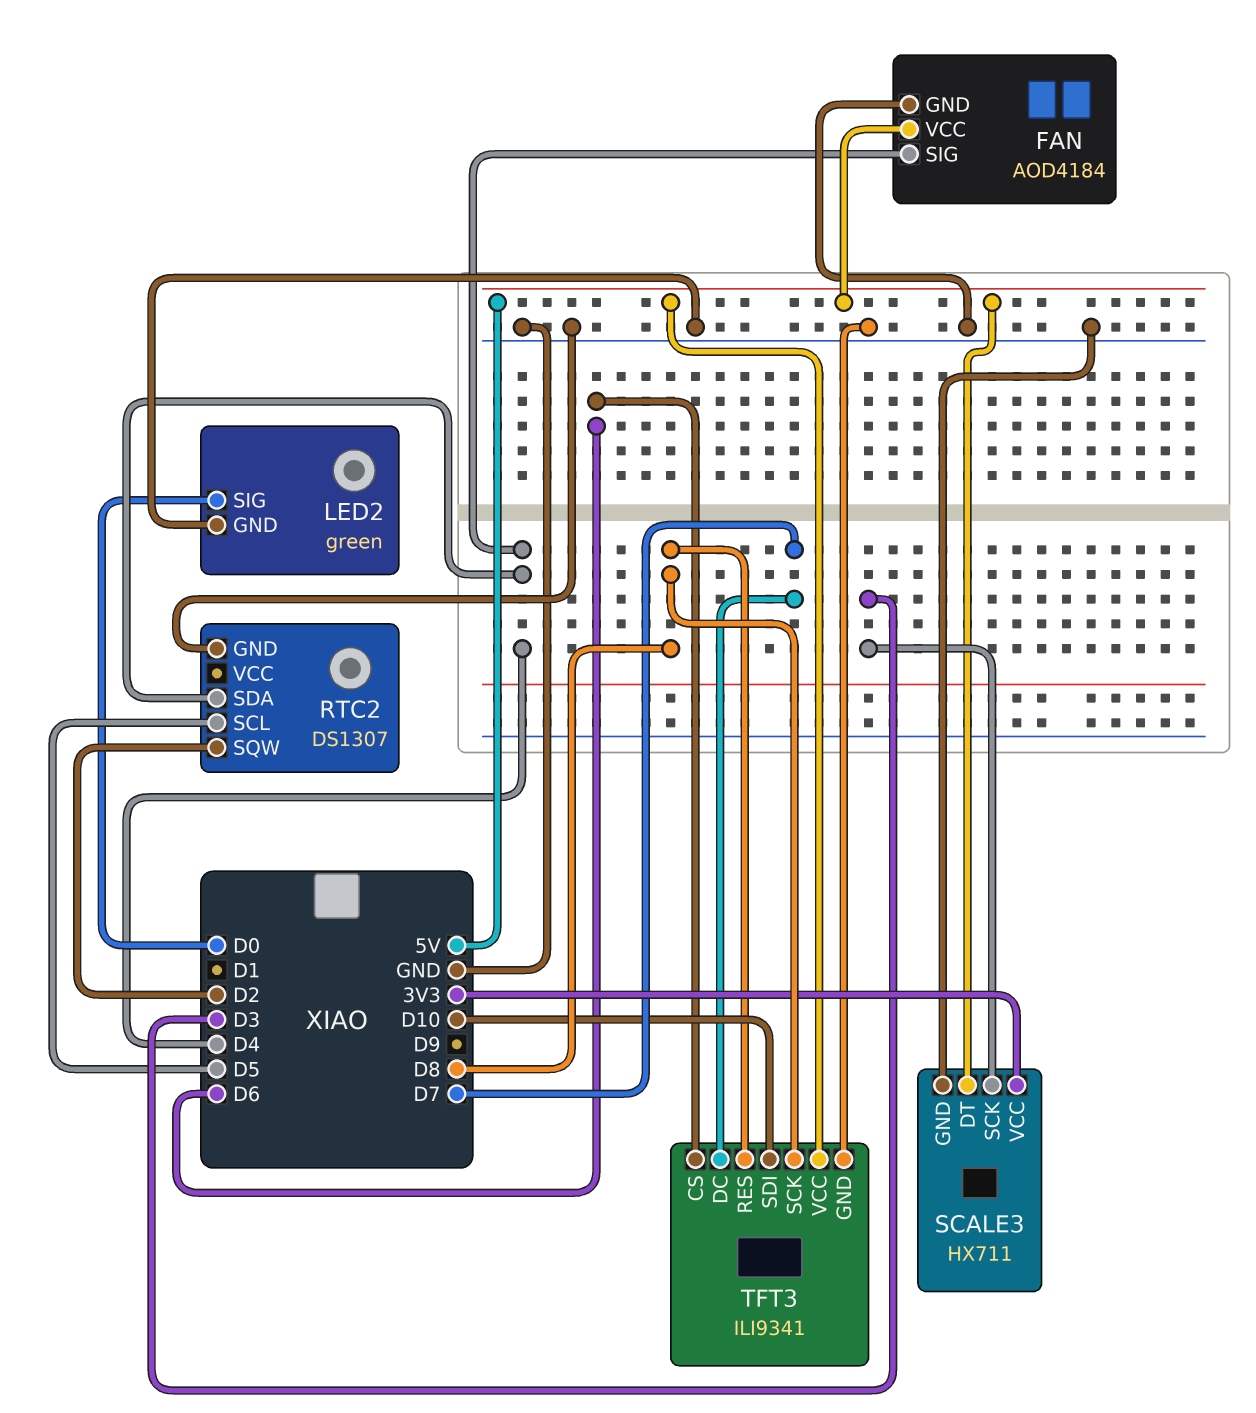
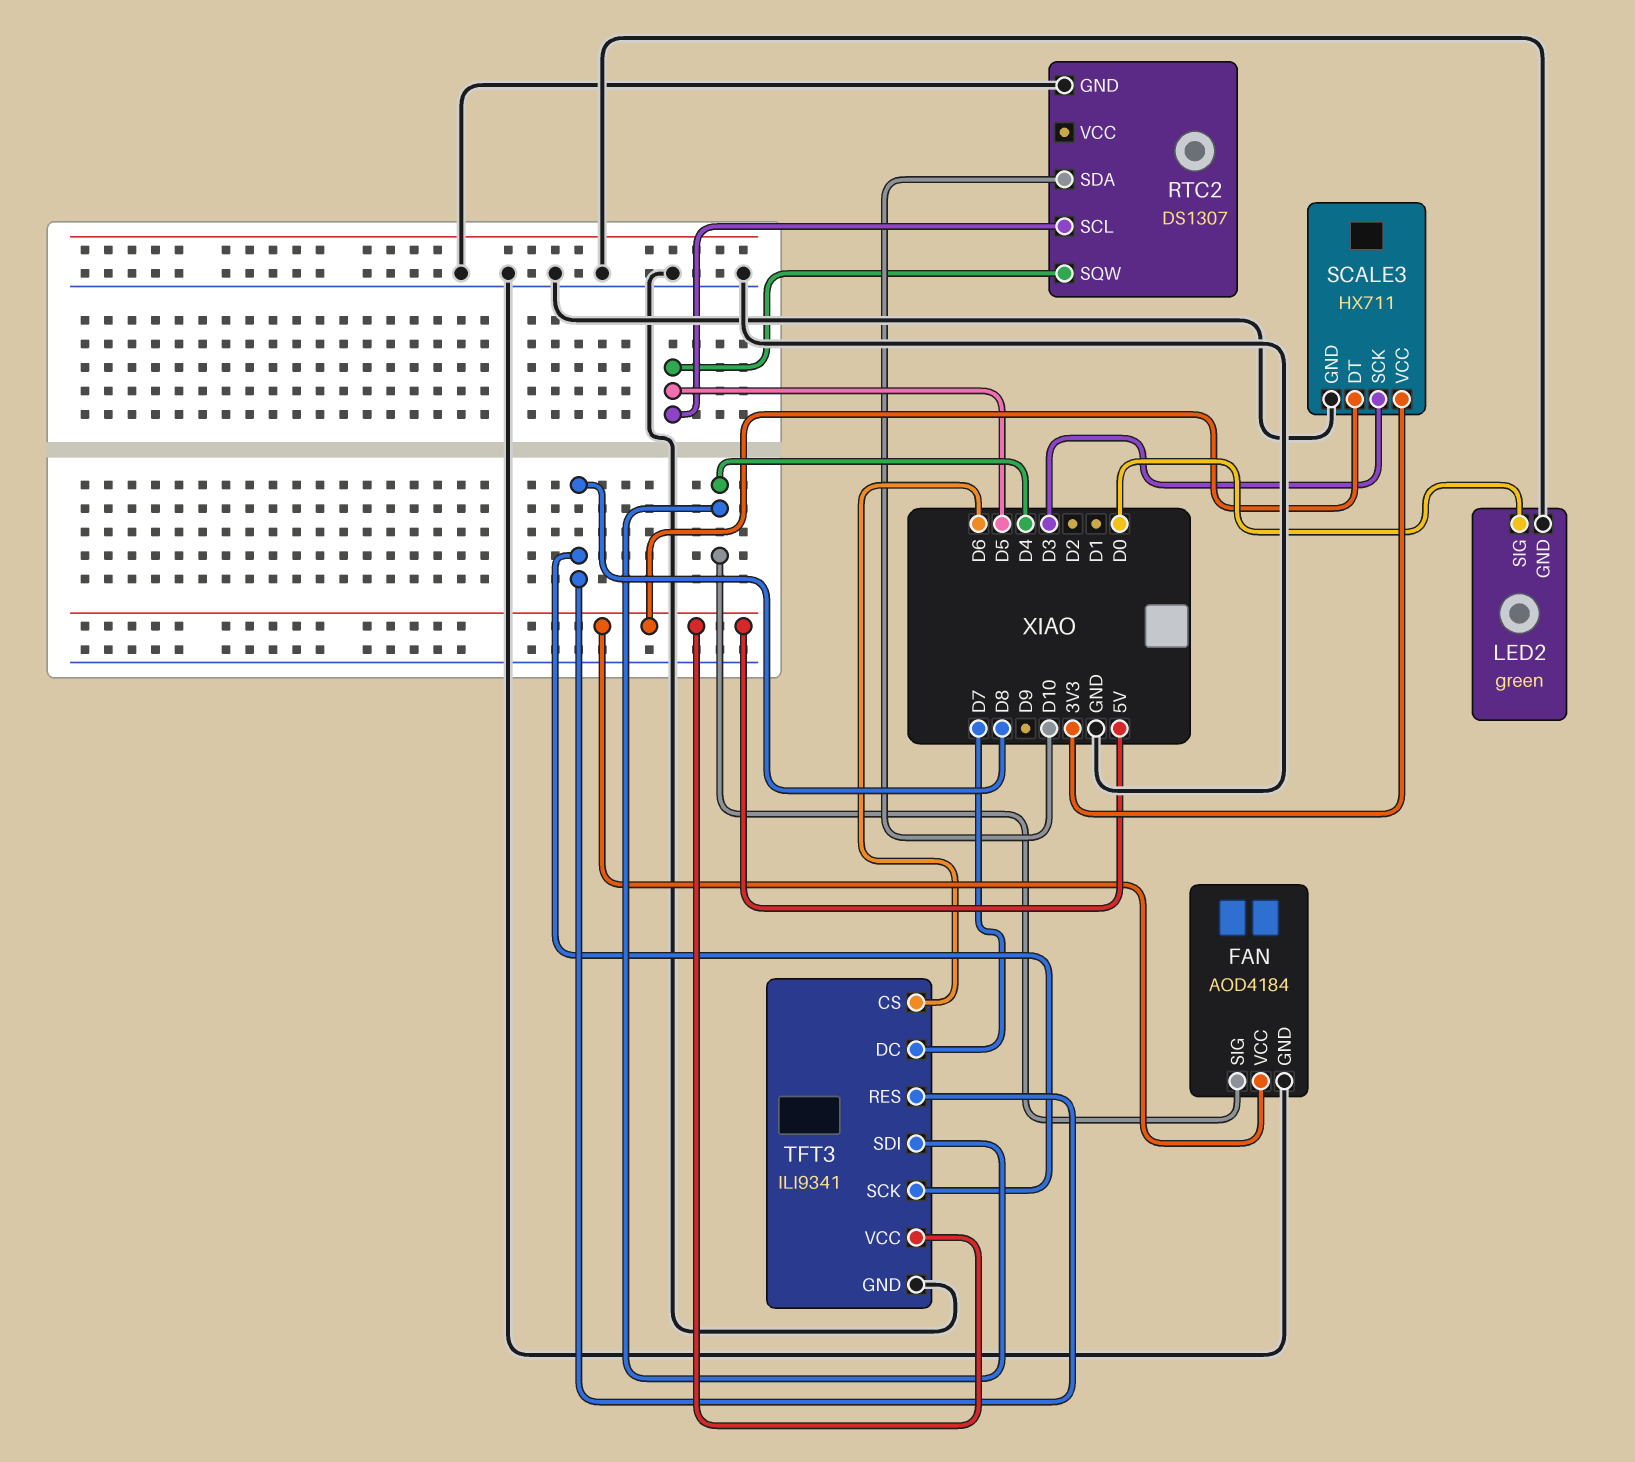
RTC2 pin SDA: D4 -> D10
RTC2 pin SQW: D2 -> D5
TFT3 pin SDI: D10 -> D4

